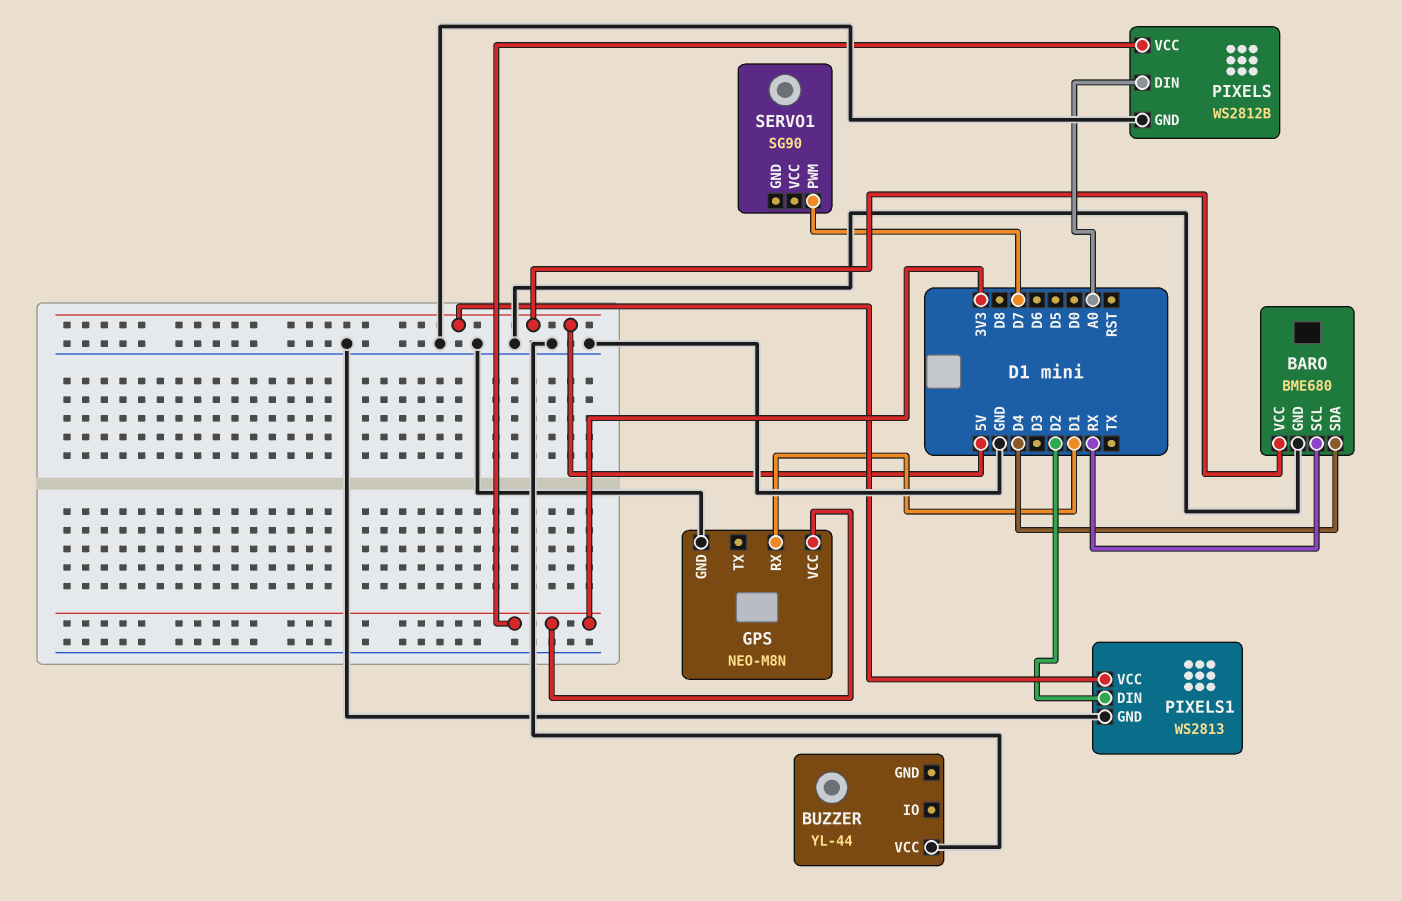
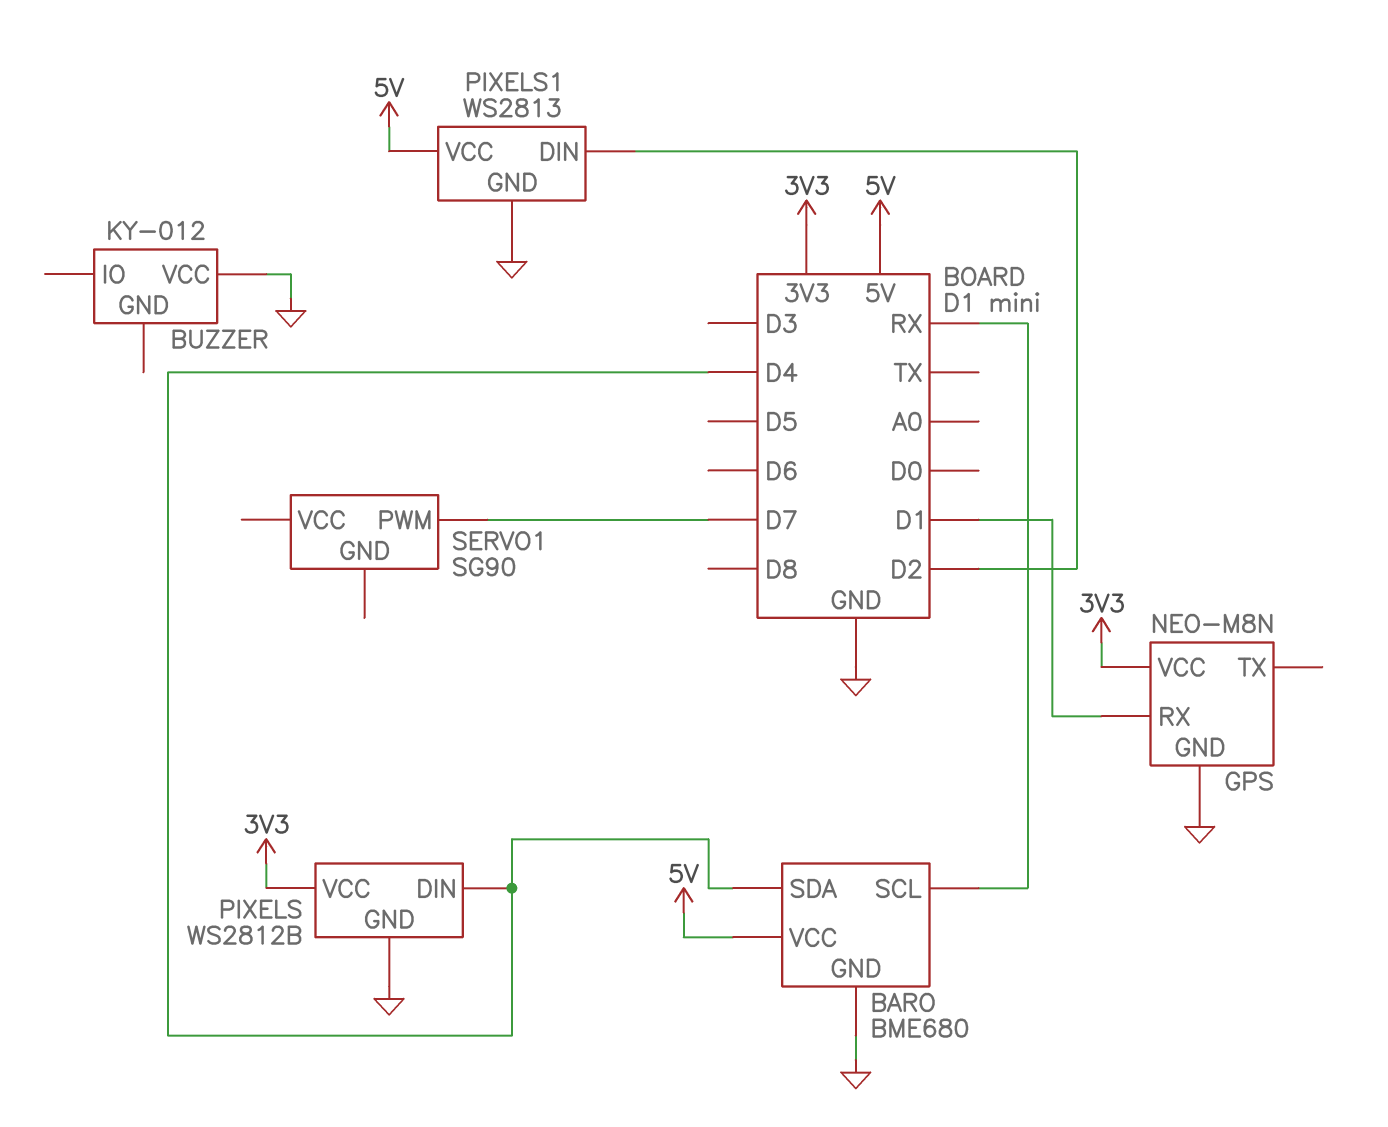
BUZZER: YL-44 -> KY-012
PIXELS pin DIN: A0 -> D4

